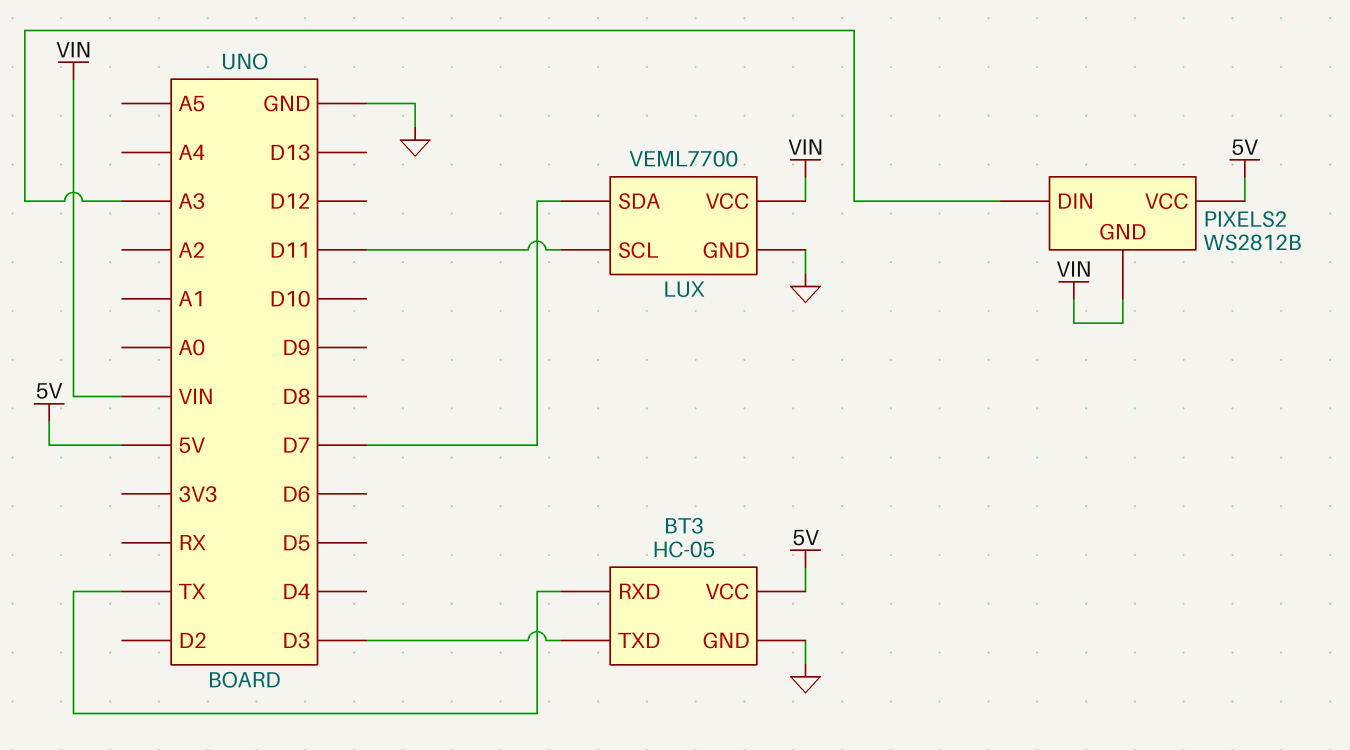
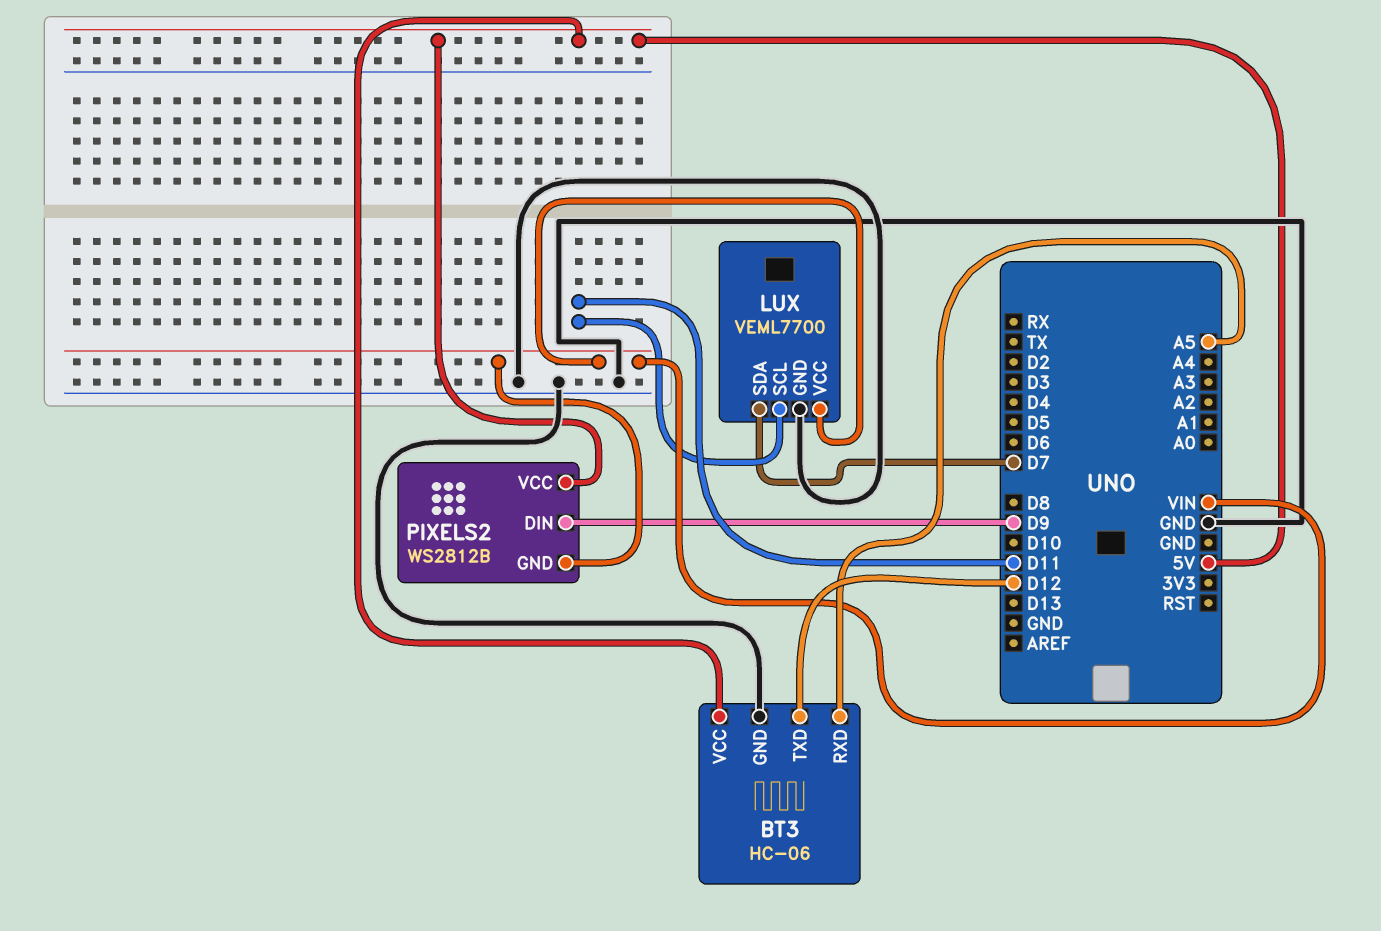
BT3: HC-05 -> HC-06
BT3 pin RXD: TX -> A5
BT3 pin TXD: D3 -> D12
PIXELS2 pin DIN: A3 -> D9

